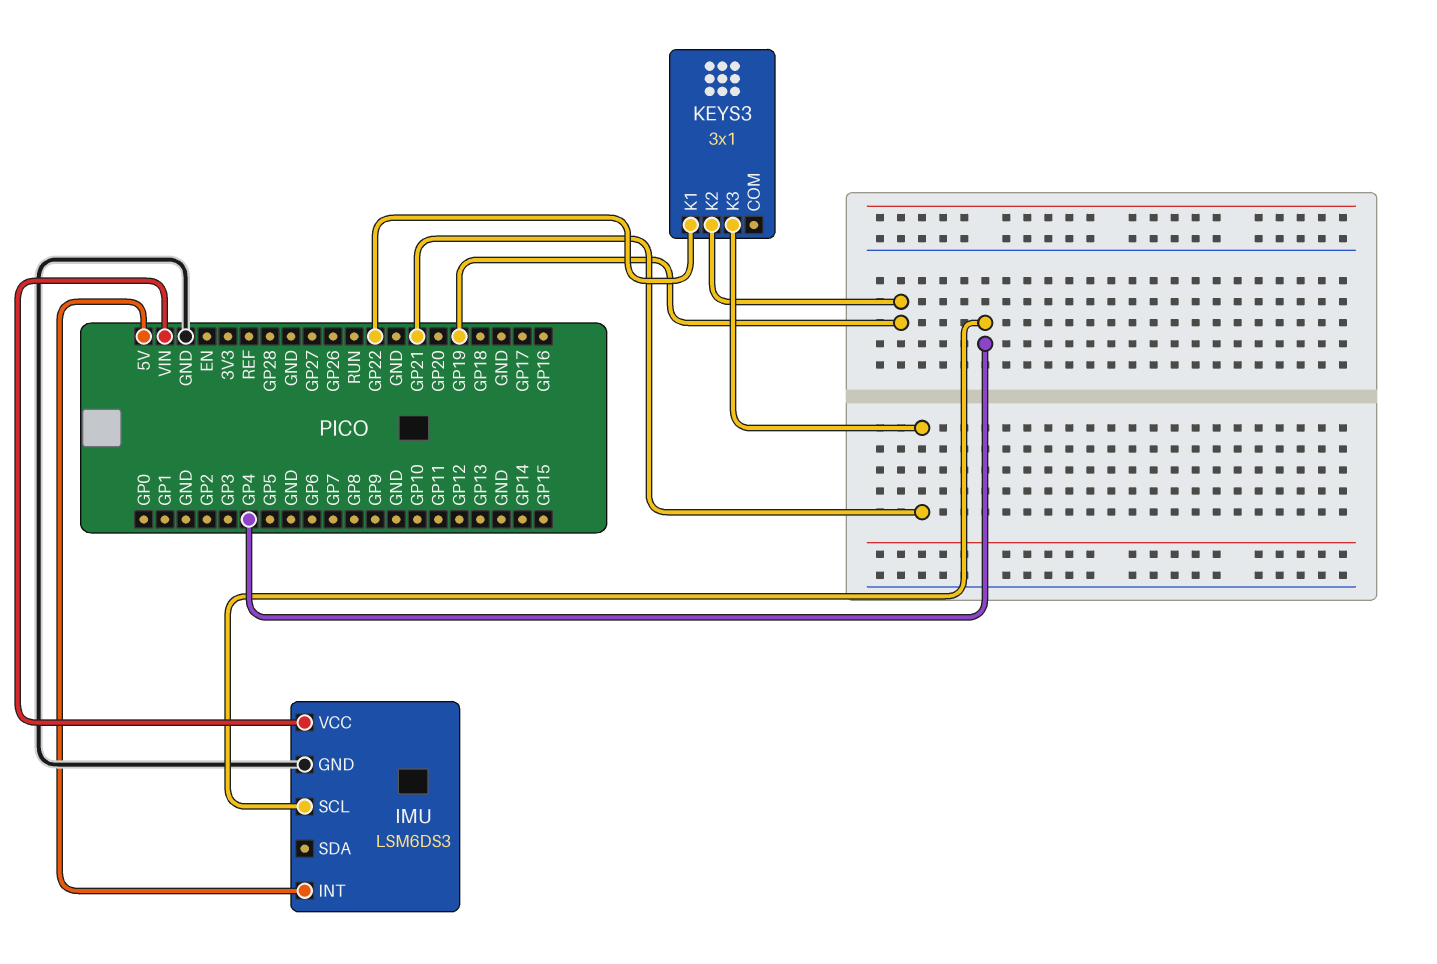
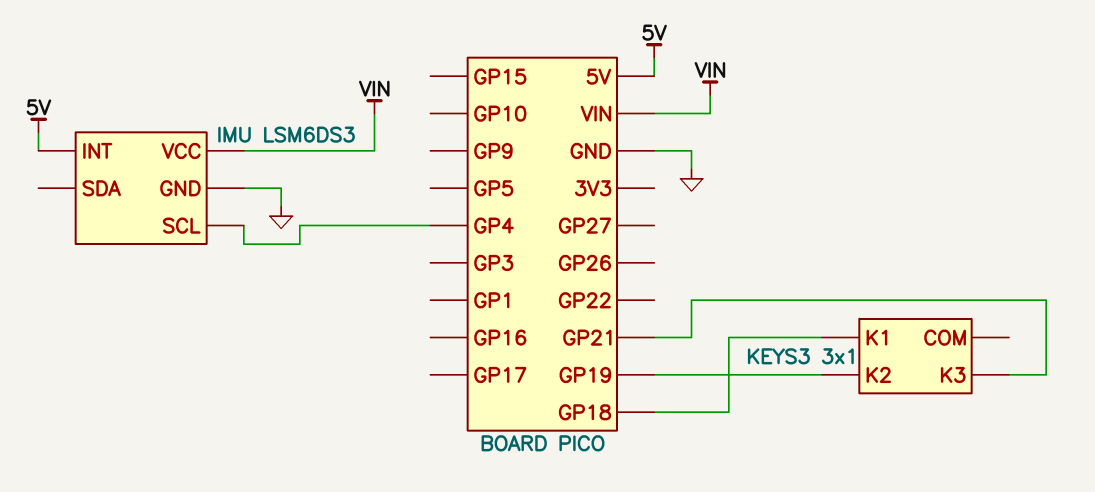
KEYS3 pin K1: GP22 -> GP18

